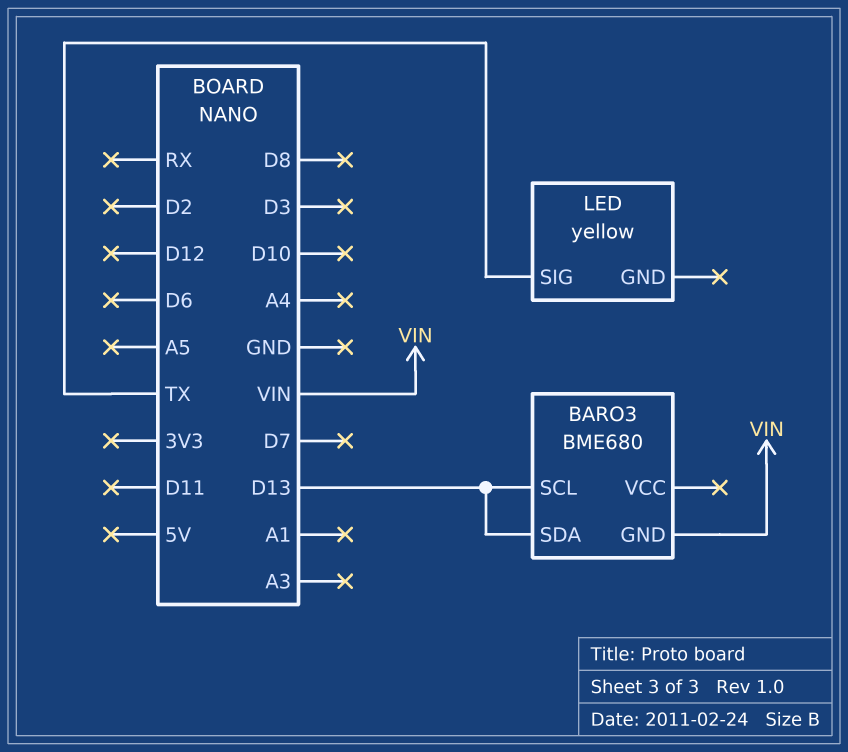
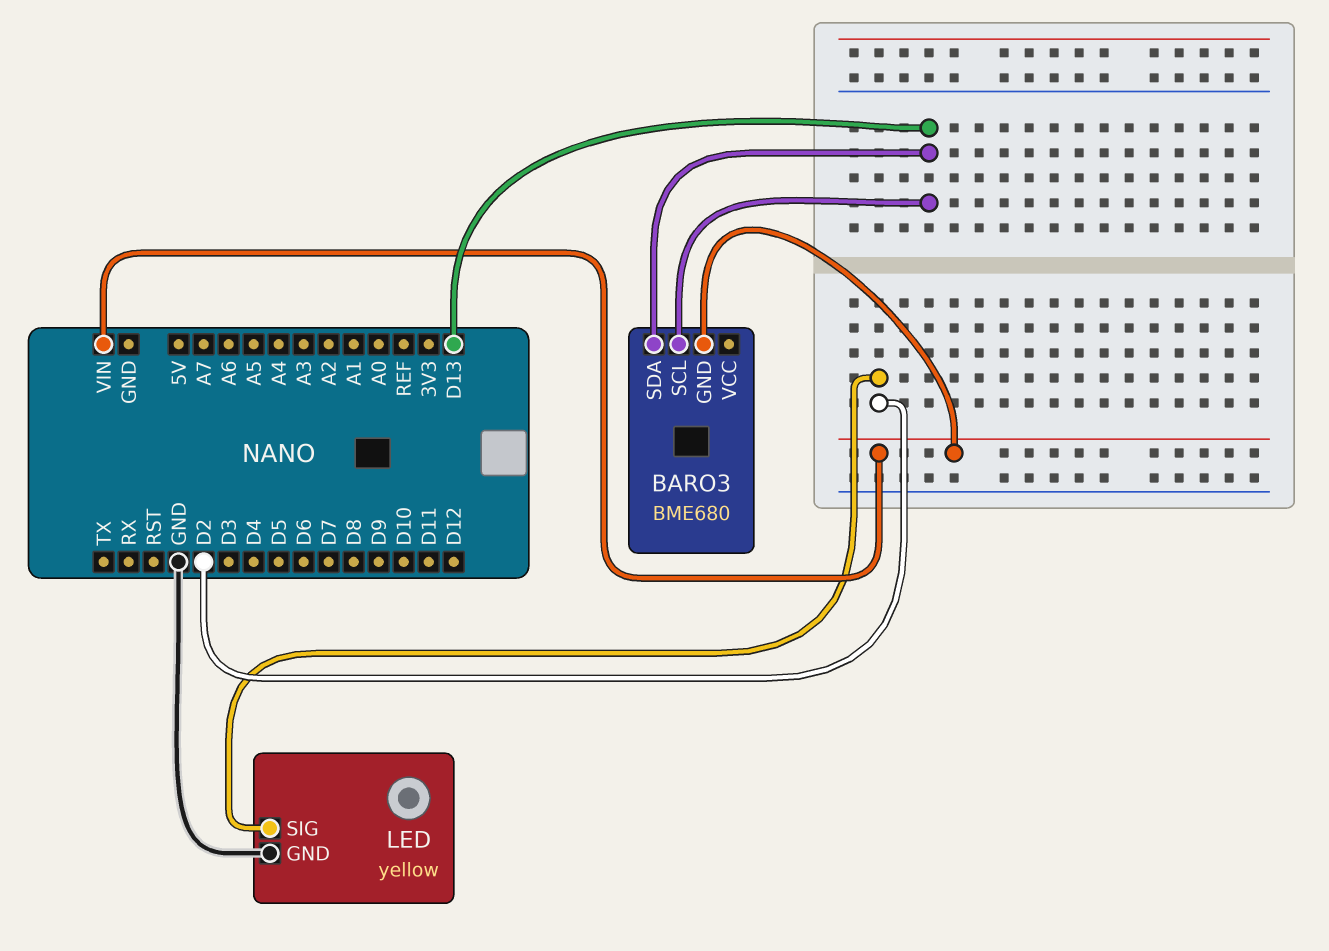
LED pin GND: none -> GND
LED pin SIG: TX -> D2

